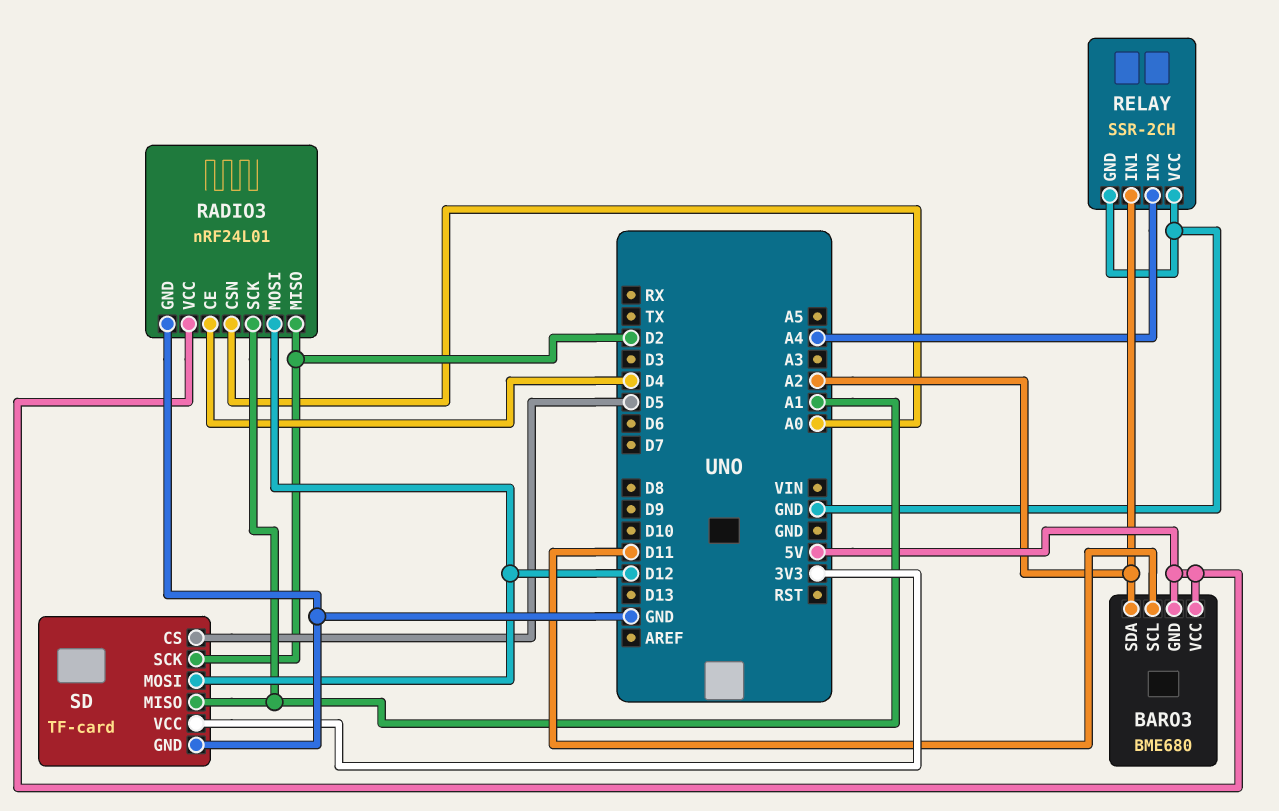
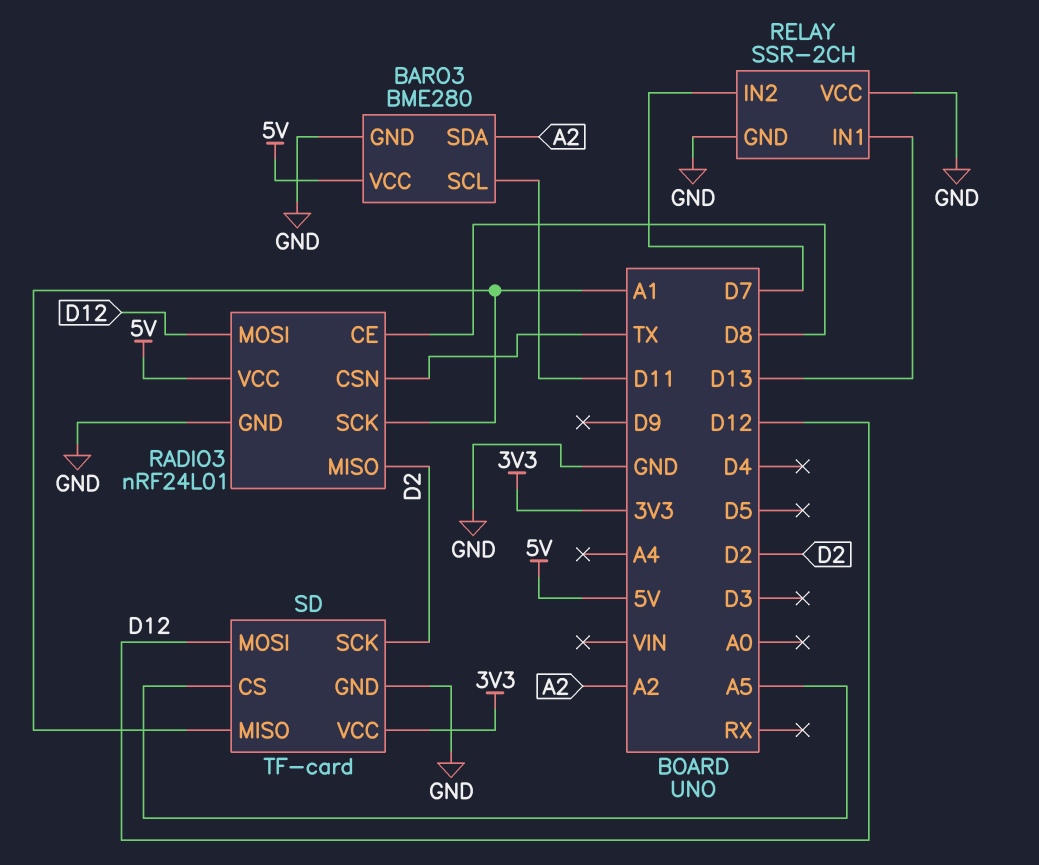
BARO3: BME680 -> BME280
BARO3 pin GND: 5V -> GND
RADIO3 pin CE: D4 -> D8
RADIO3 pin CSN: A0 -> TX
RELAY pin IN1: A2 -> D13
RELAY pin IN2: A4 -> D7
SD pin CS: D5 -> A5

